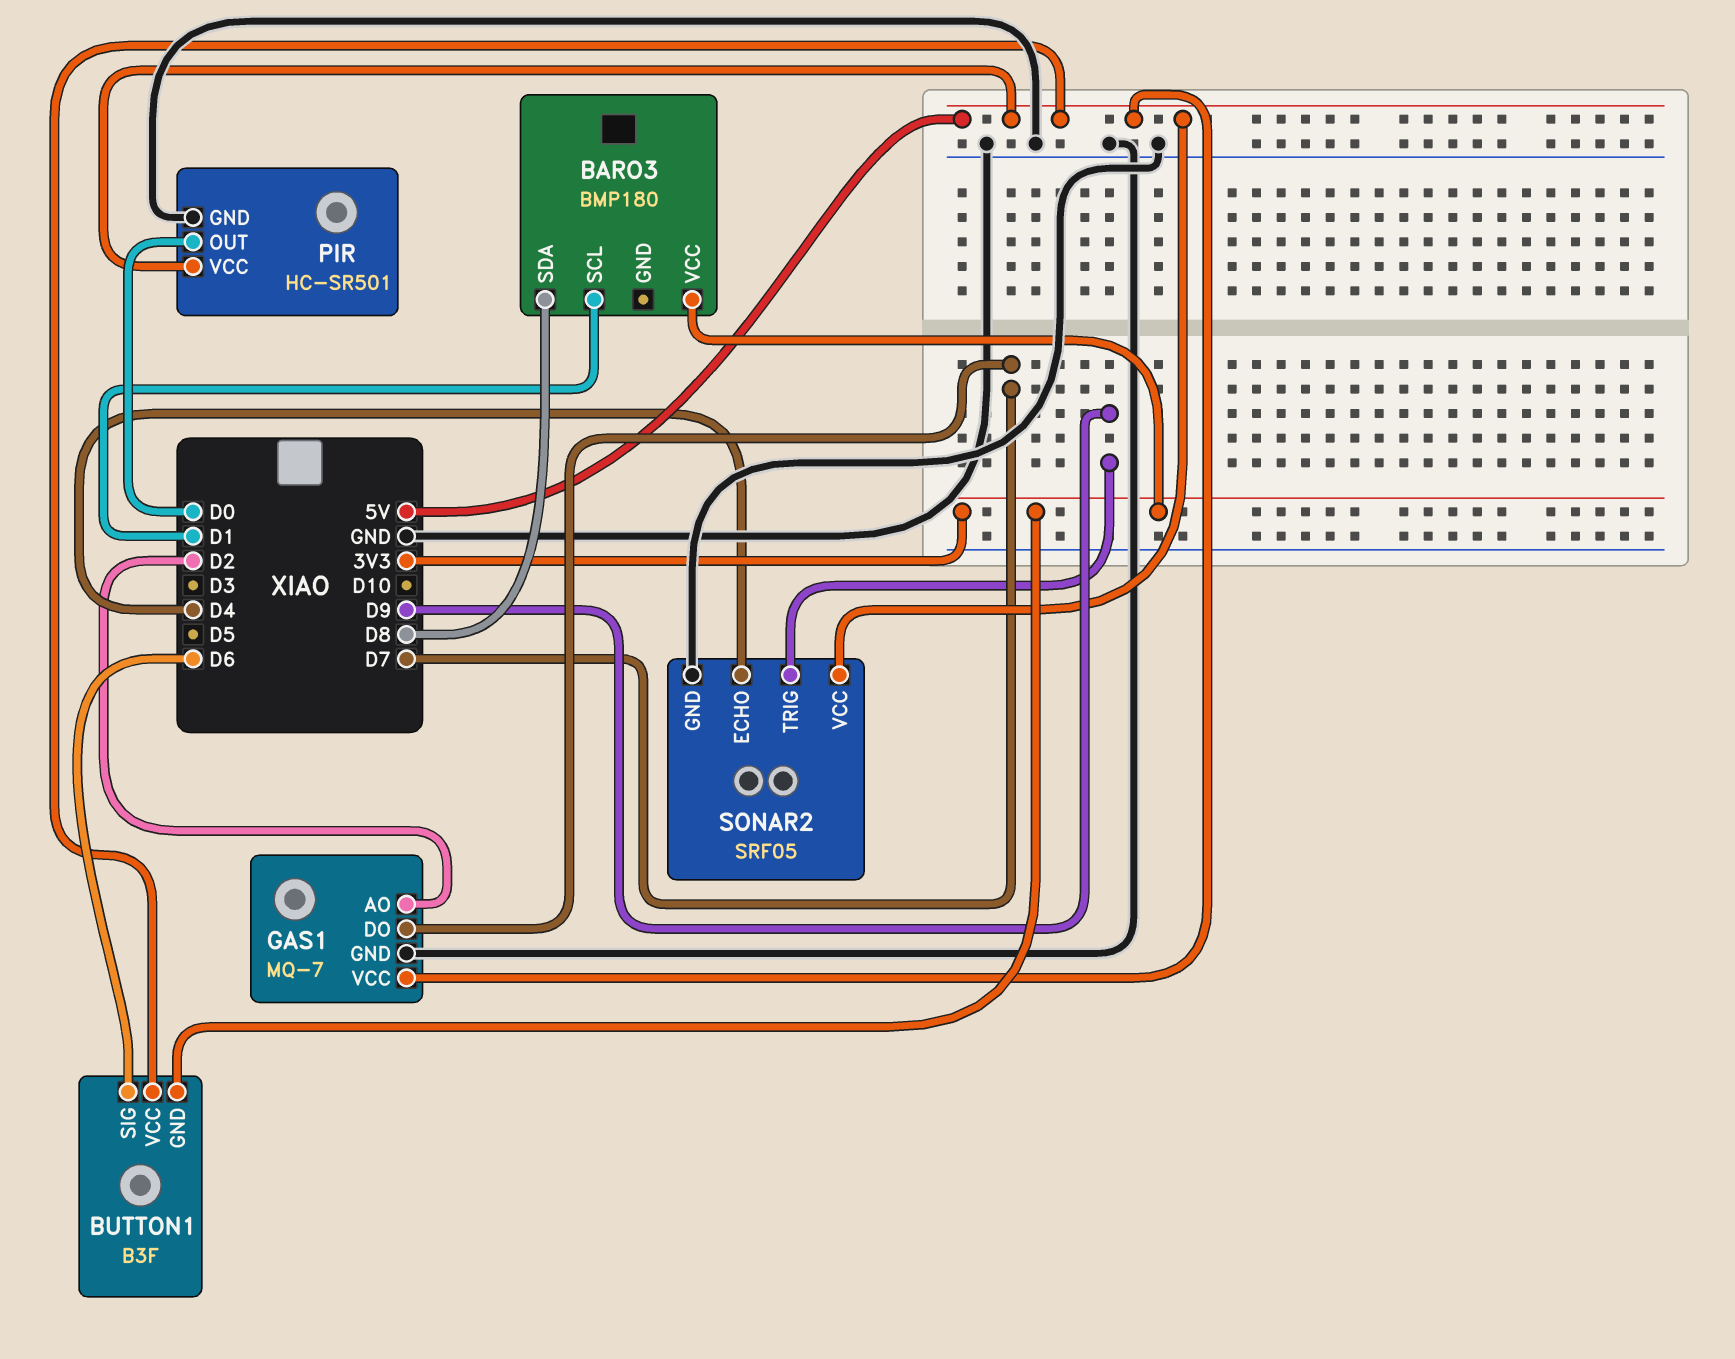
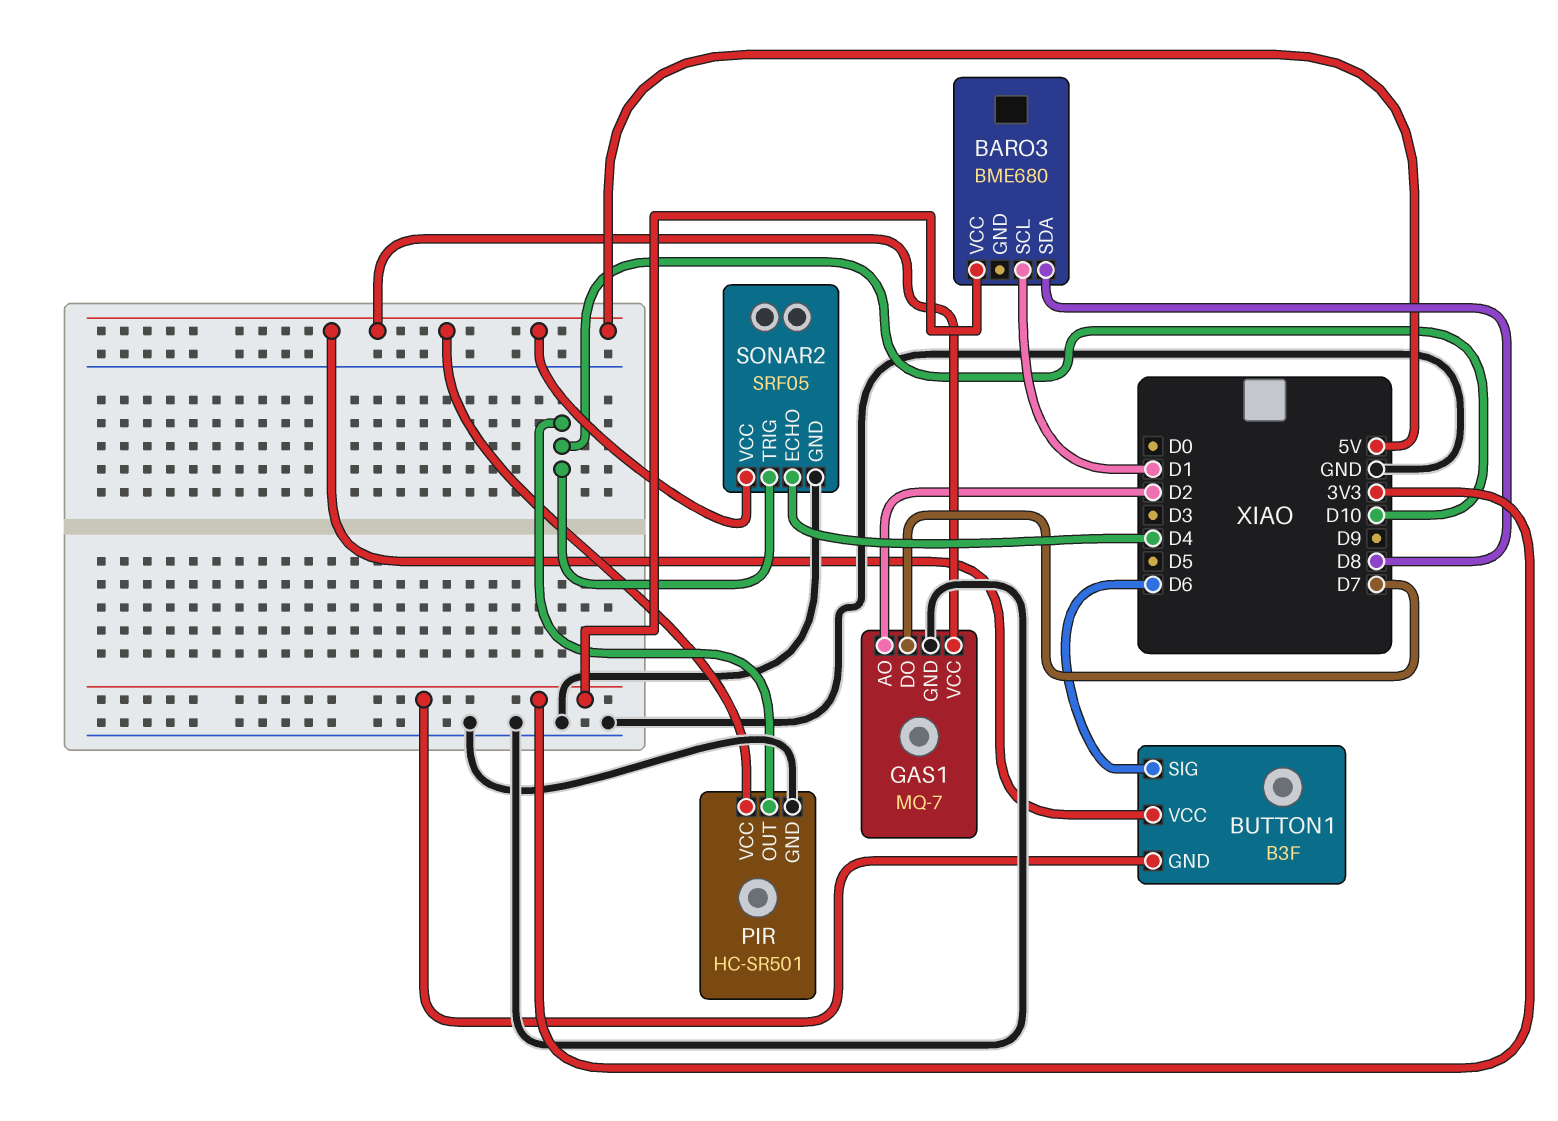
BARO3: BMP180 -> BME680
PIR pin OUT: D0 -> D10
SONAR2 pin TRIG: D9 -> D10

